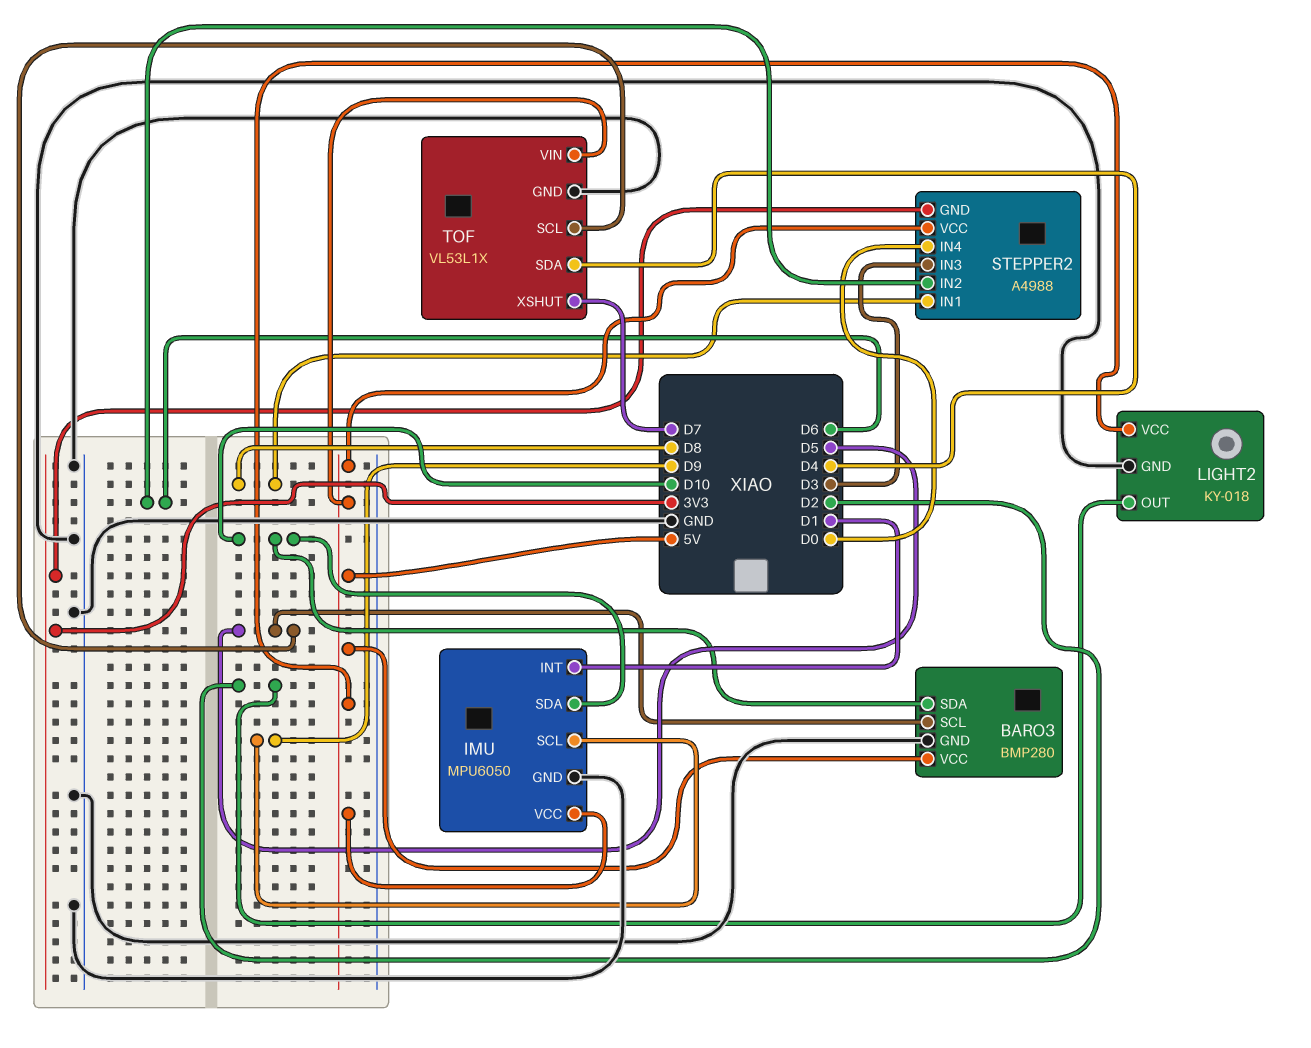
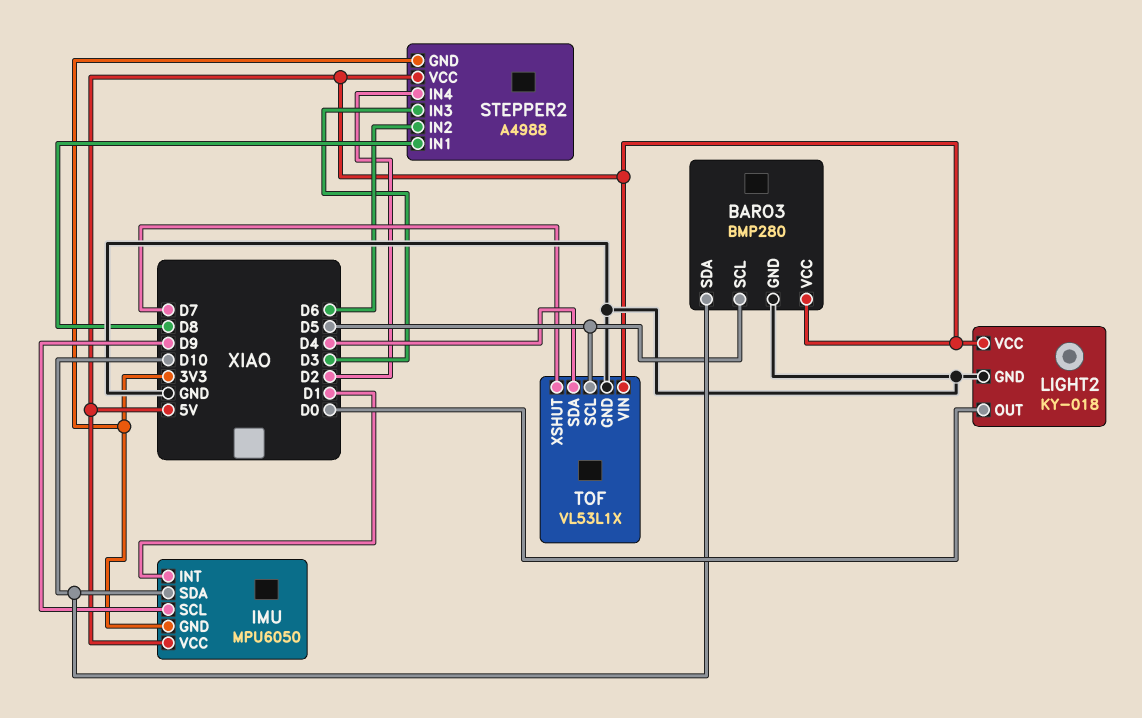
IMU pin GND: GND -> 3V3
LIGHT2 pin OUT: D2 -> D0
STEPPER2 pin IN4: D0 -> D2

